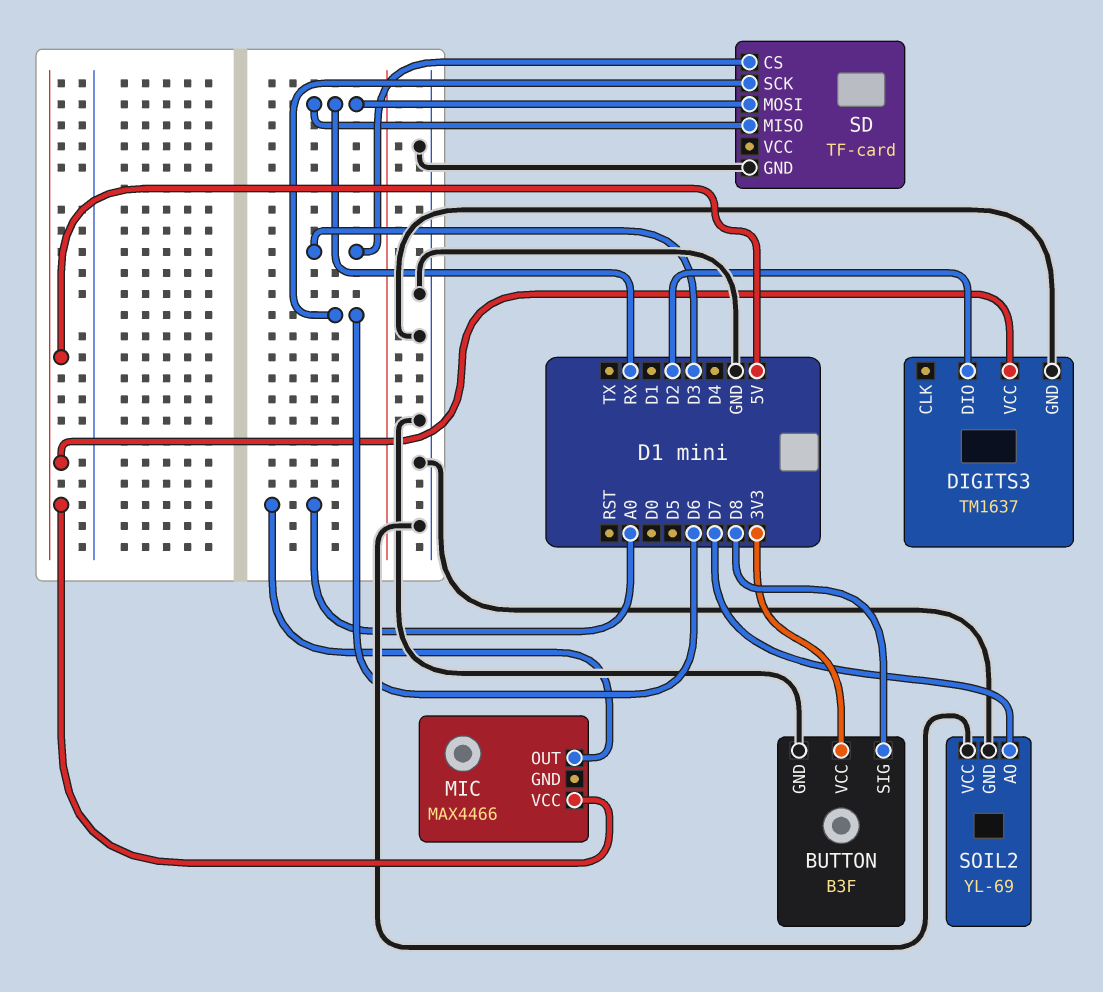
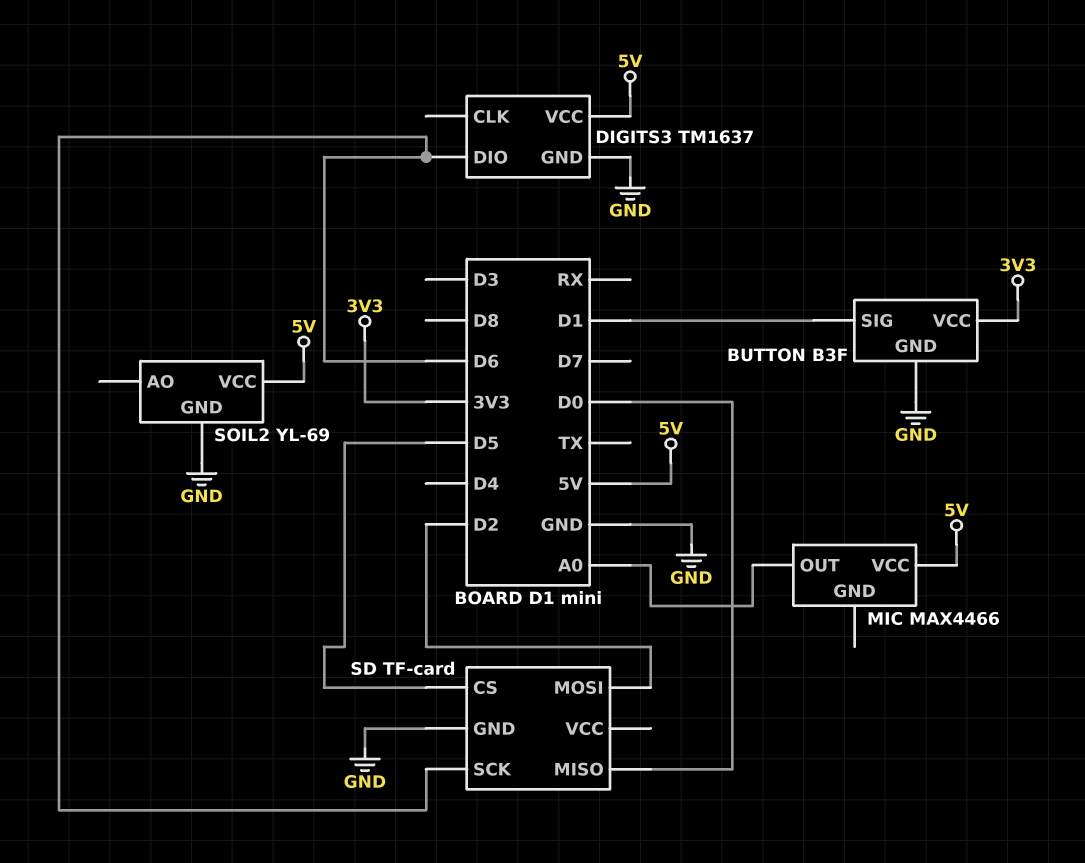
BUTTON pin SIG: D8 -> D1
DIGITS3 pin DIO: D2 -> D6
SD pin CS: D3 -> D5
SD pin MISO: RX -> D0
SD pin MOSI: RX -> D2
SOIL2 pin AO: D7 -> none
SOIL2 pin VCC: GND -> 5V

